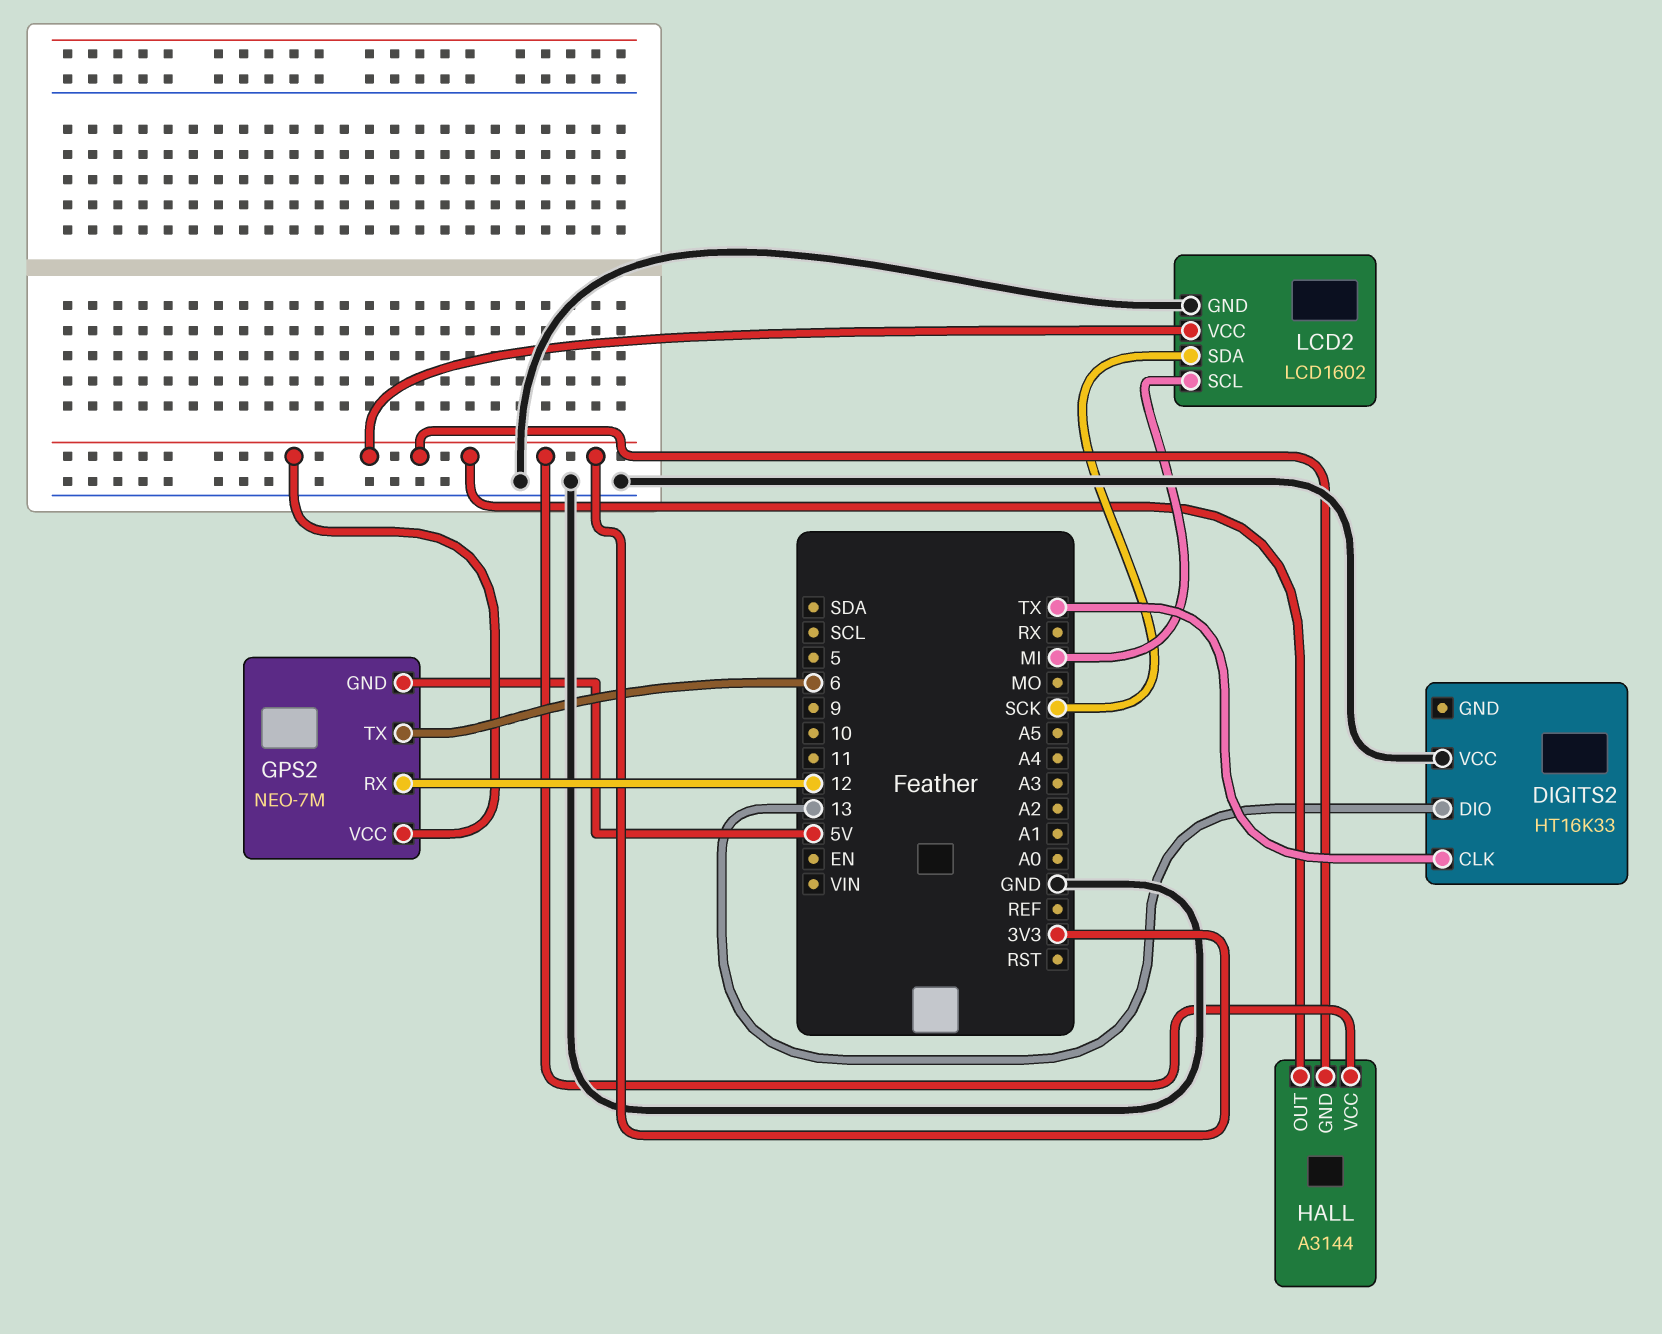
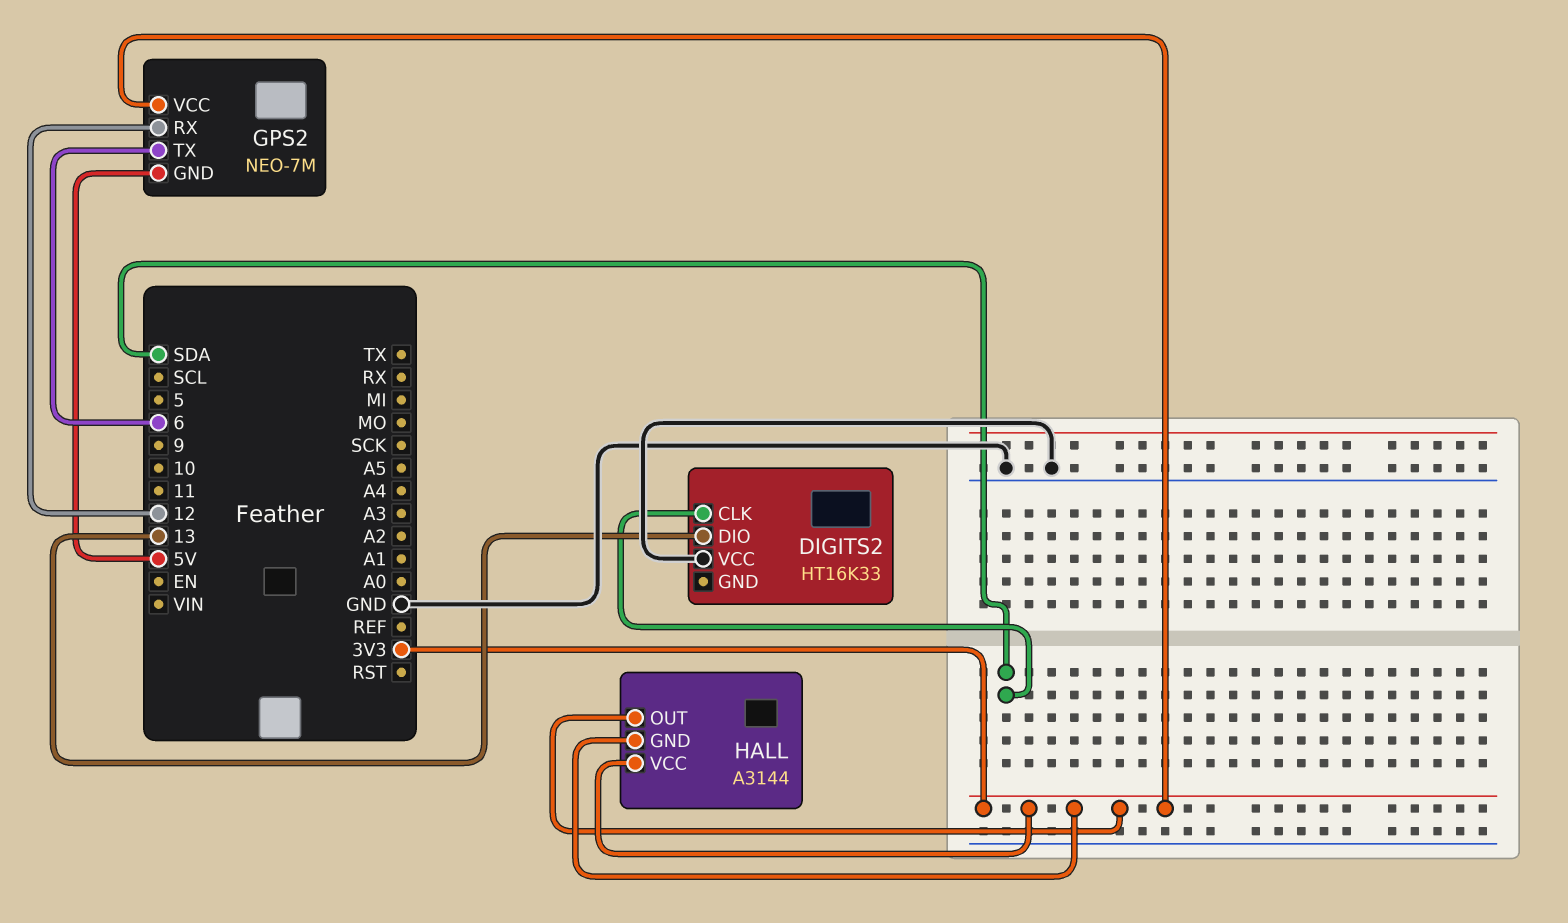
DIGITS2 pin CLK: TX -> SDA
LCD2: LCD1602 -> none
LCD2 pin GND: GND -> none
LCD2 pin SCL: MI -> none
LCD2 pin SDA: SCK -> none
LCD2 pin VCC: 3V3 -> none

